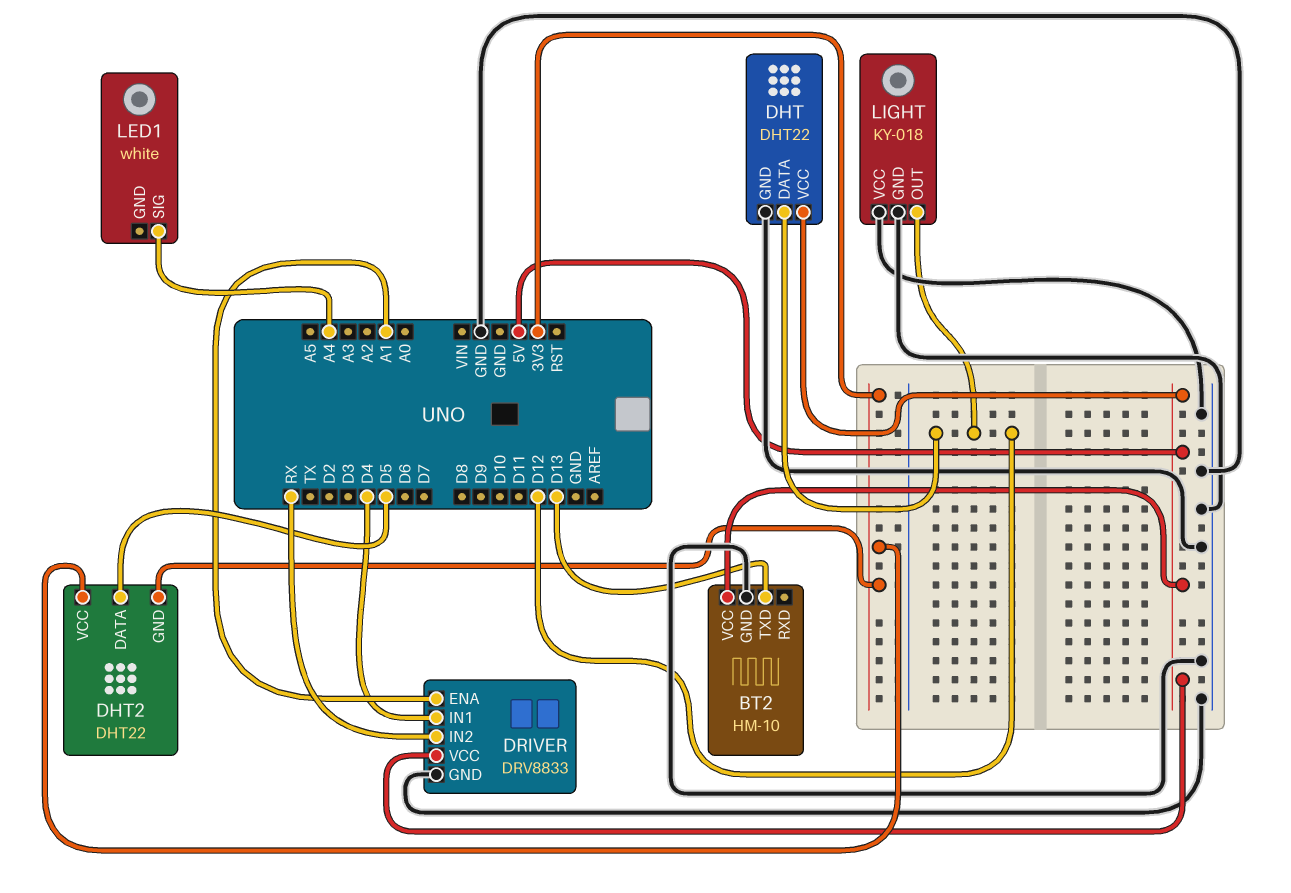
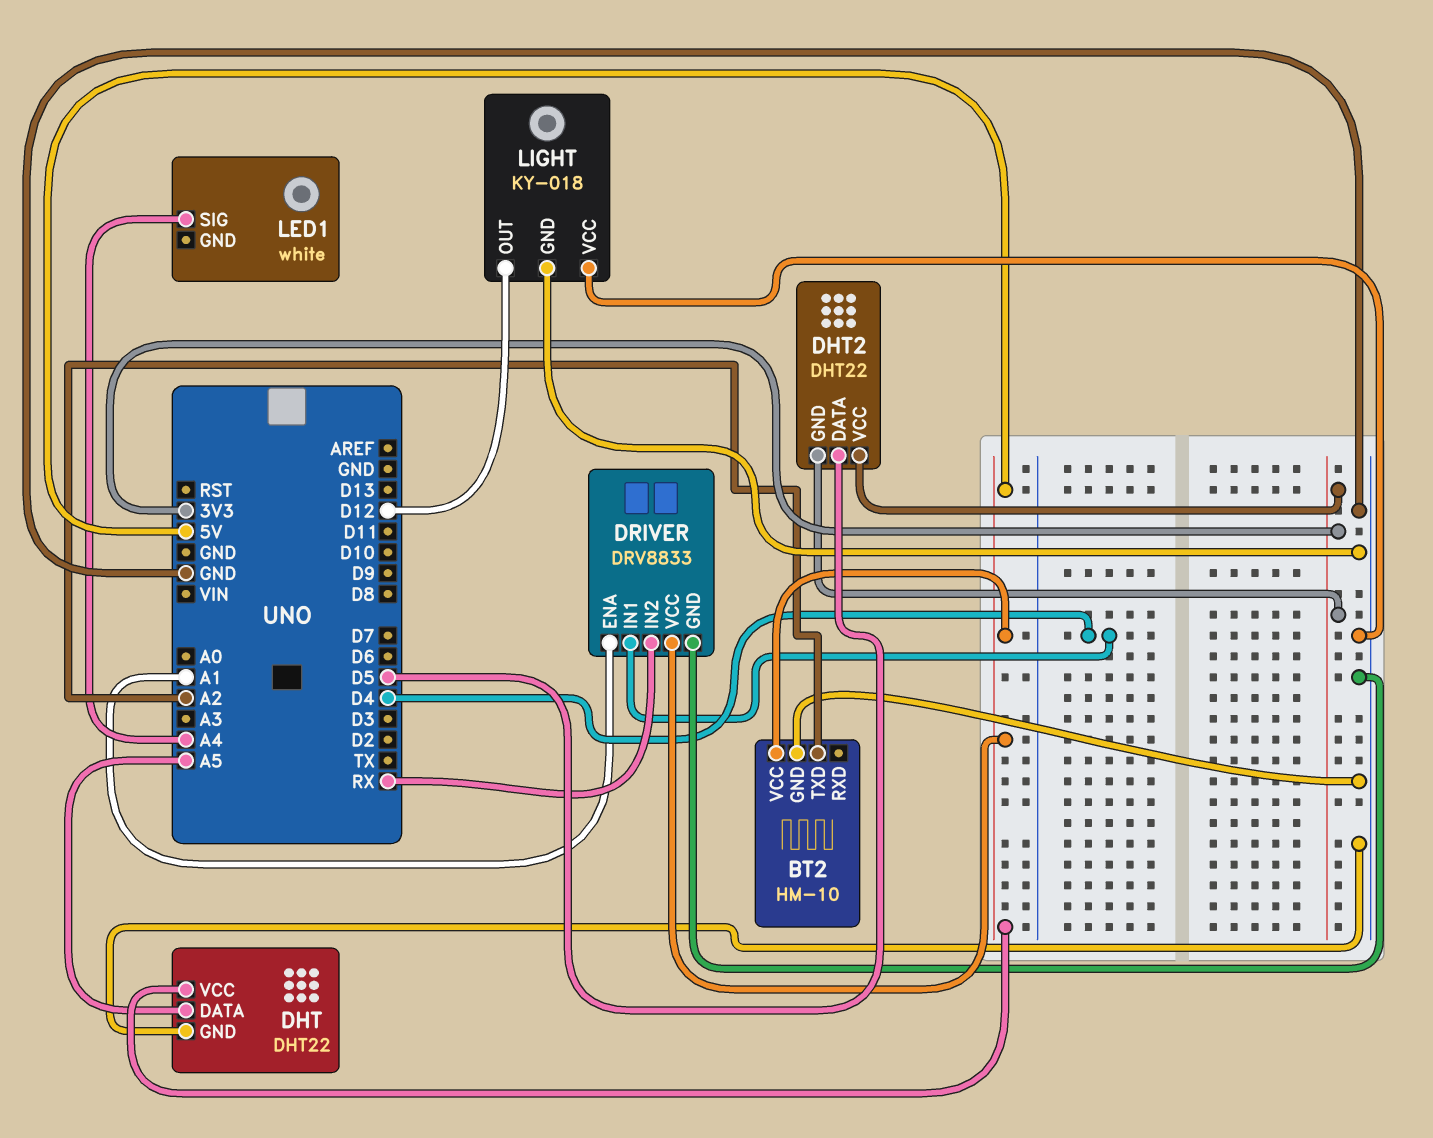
BT2 pin TXD: D13 -> A2
DHT pin DATA: D12 -> A5

